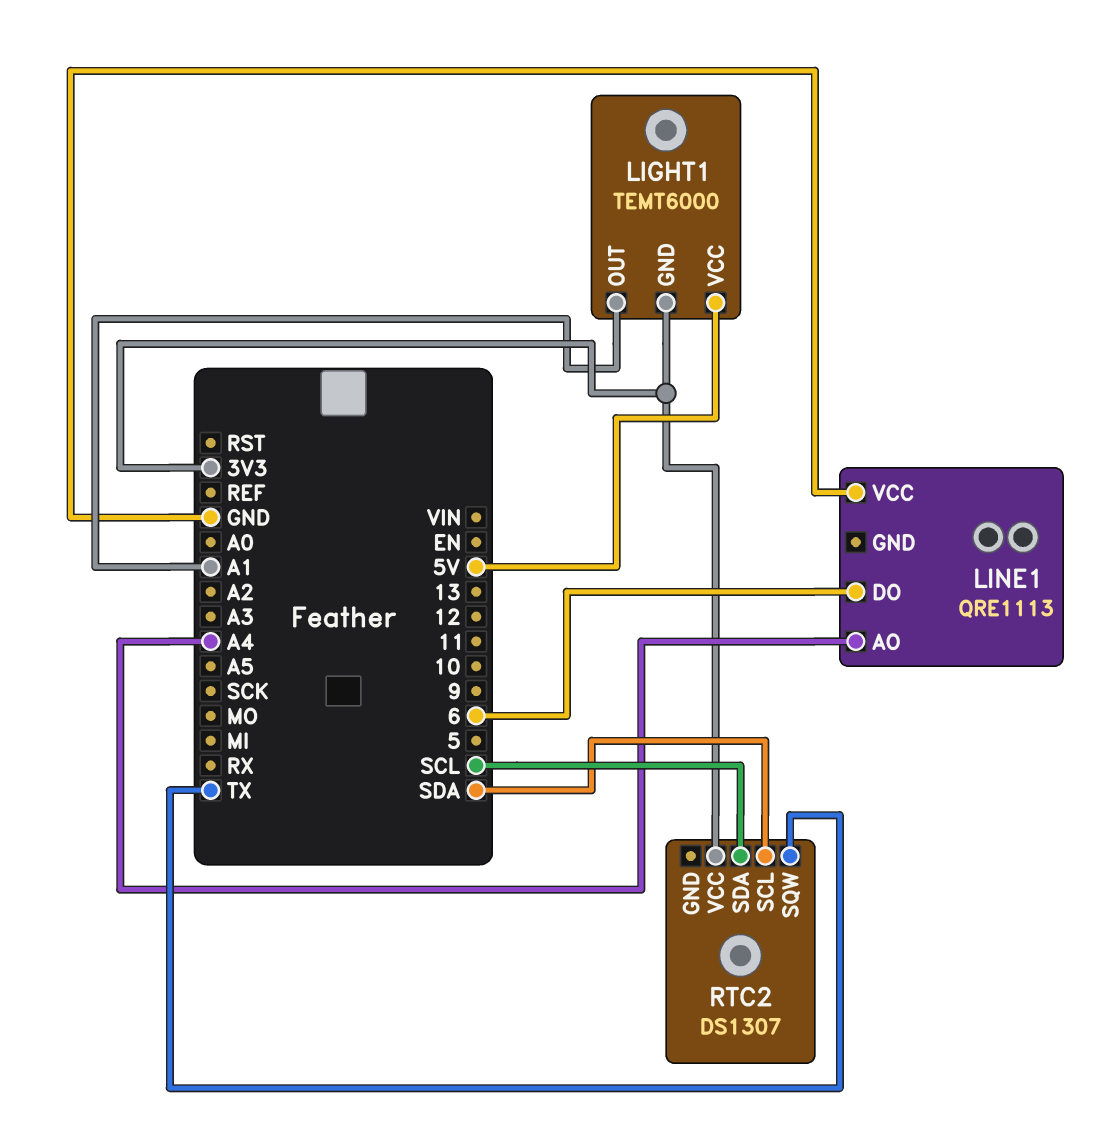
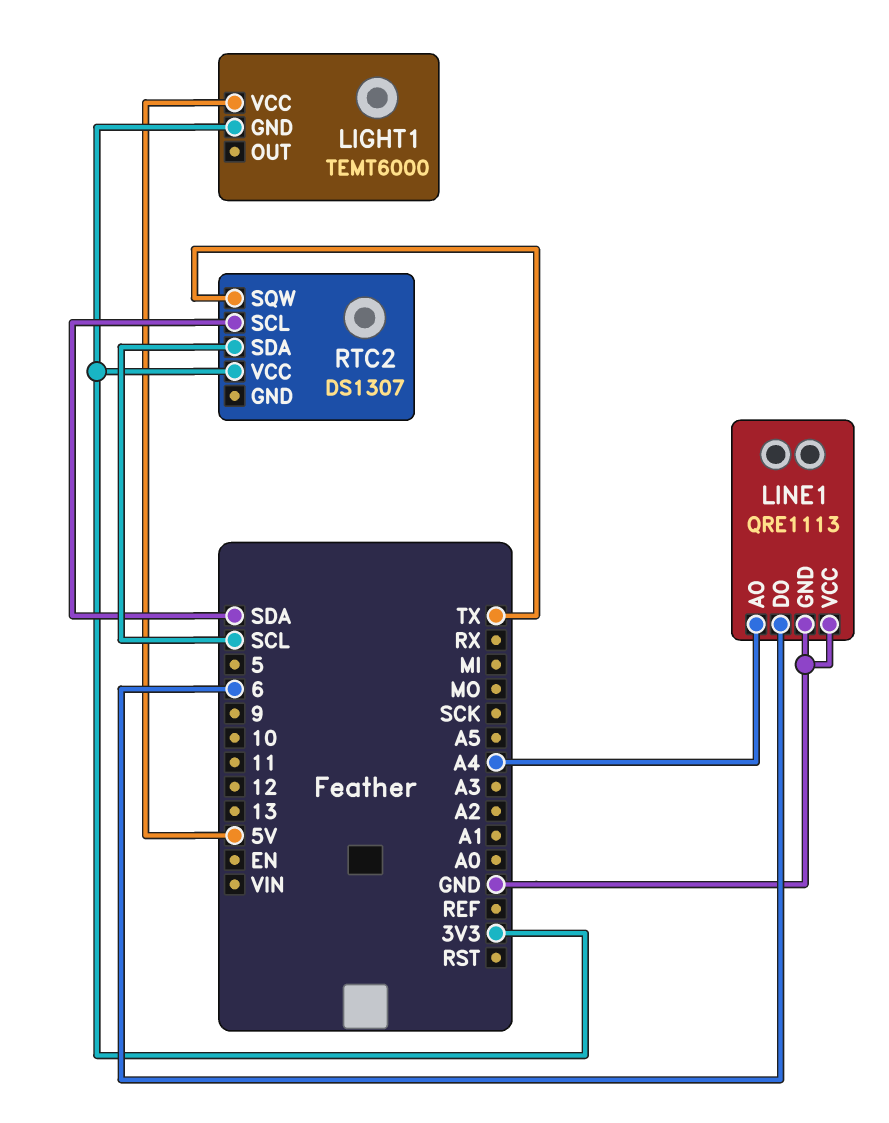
LIGHT1 pin OUT: A1 -> none
LINE1 pin GND: none -> GND

